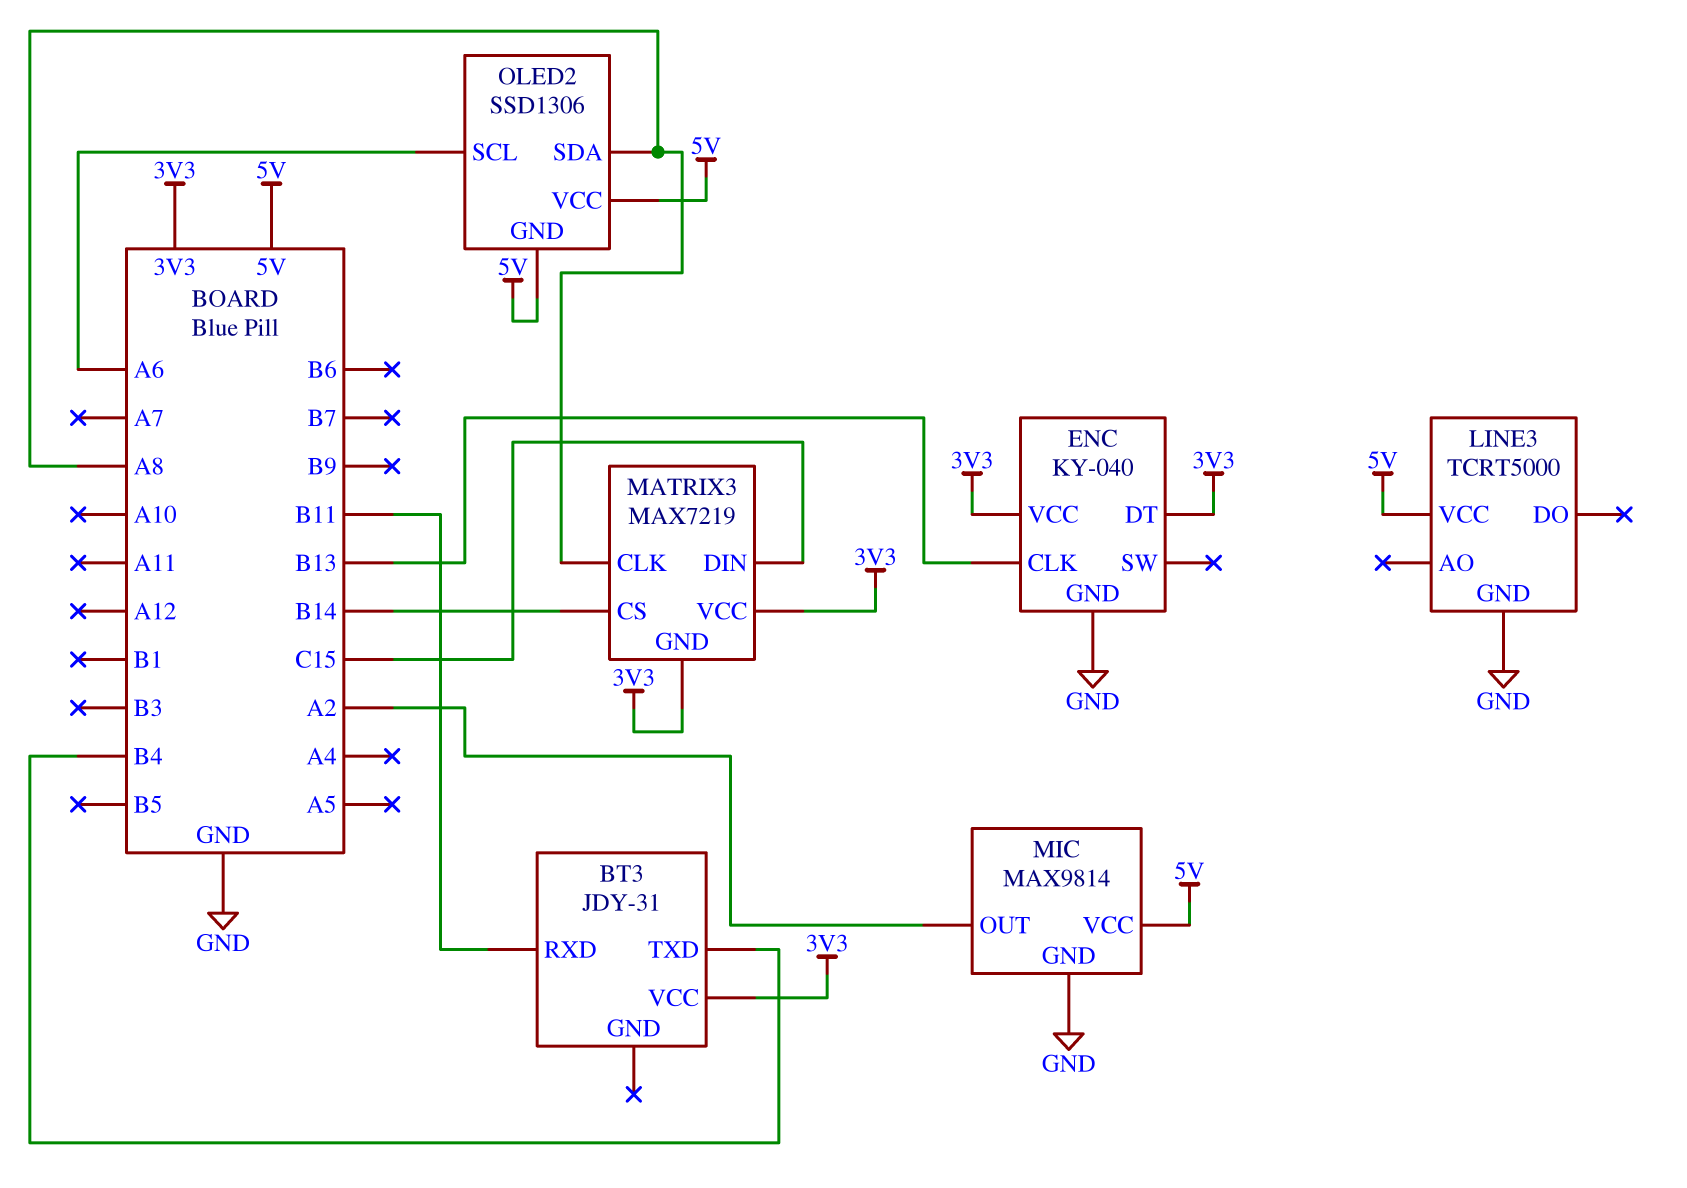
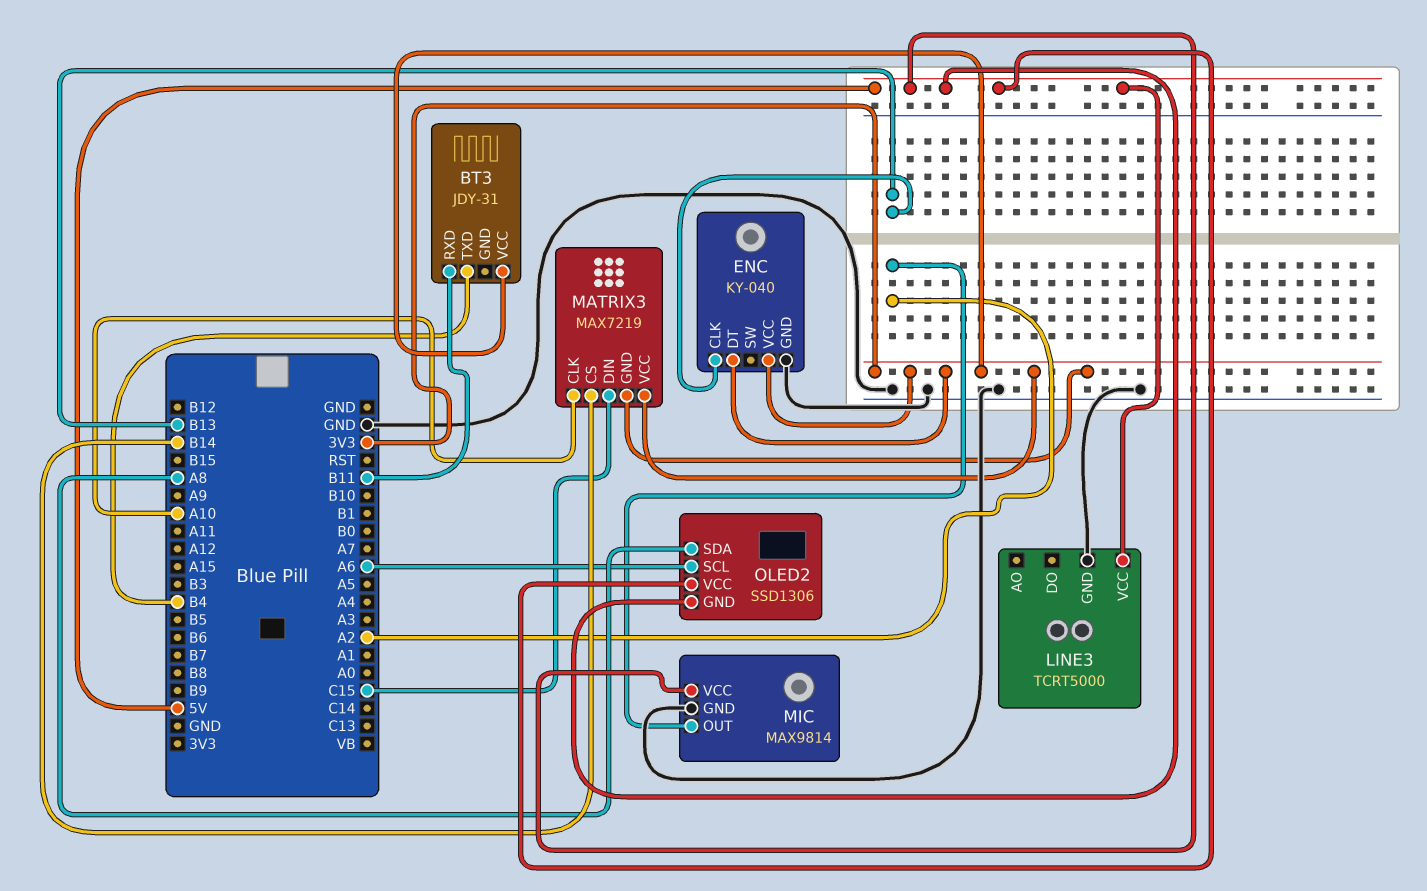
MATRIX3 pin CLK: A8 -> A10

